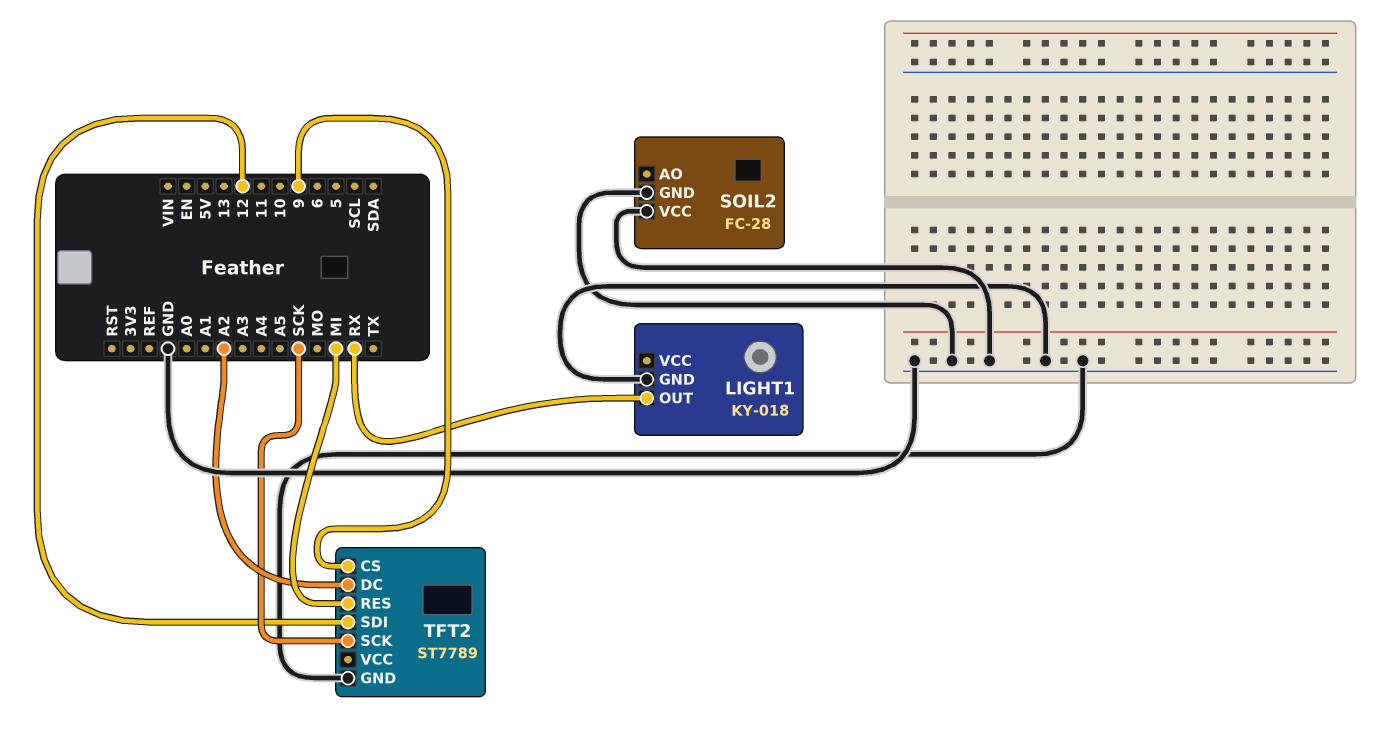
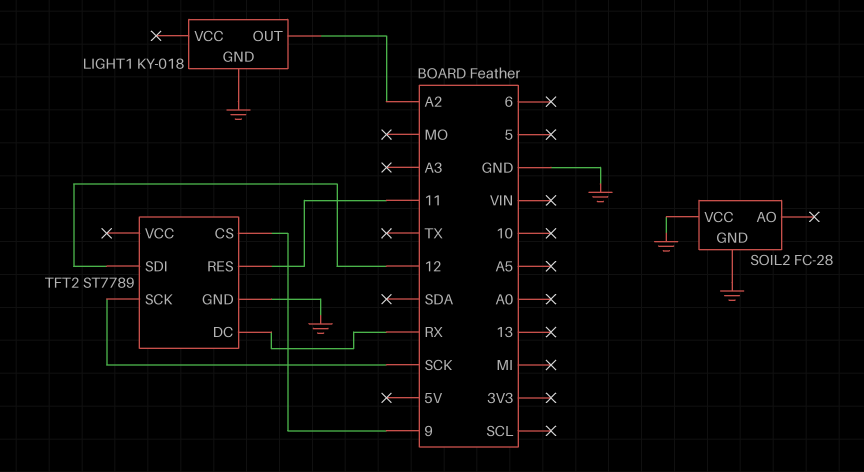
LIGHT1 pin OUT: RX -> A2
TFT2 pin DC: A2 -> RX
TFT2 pin RES: MI -> 11

